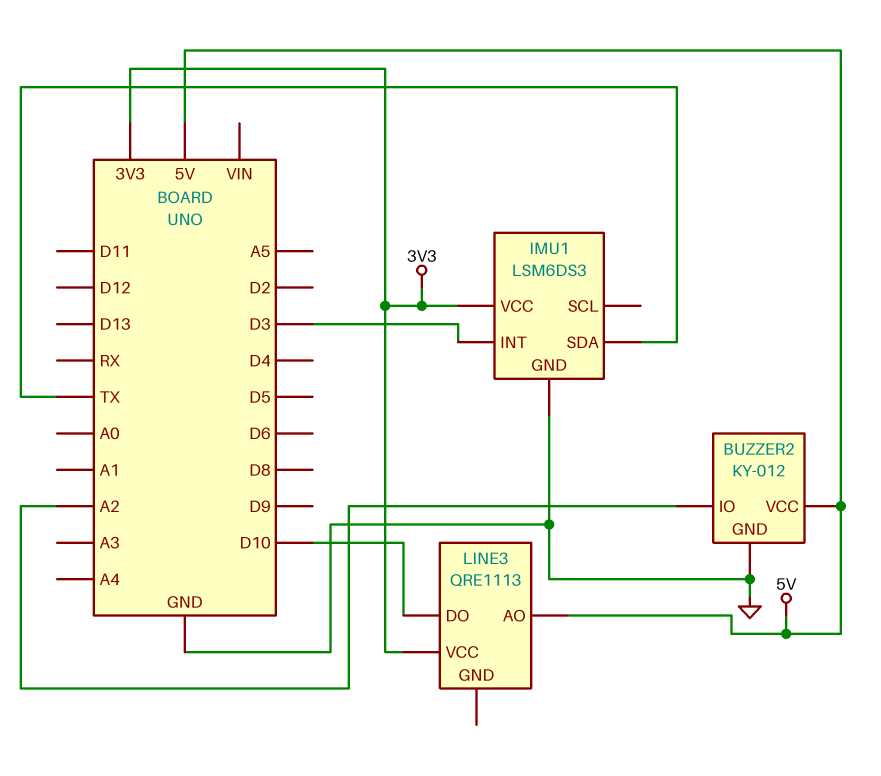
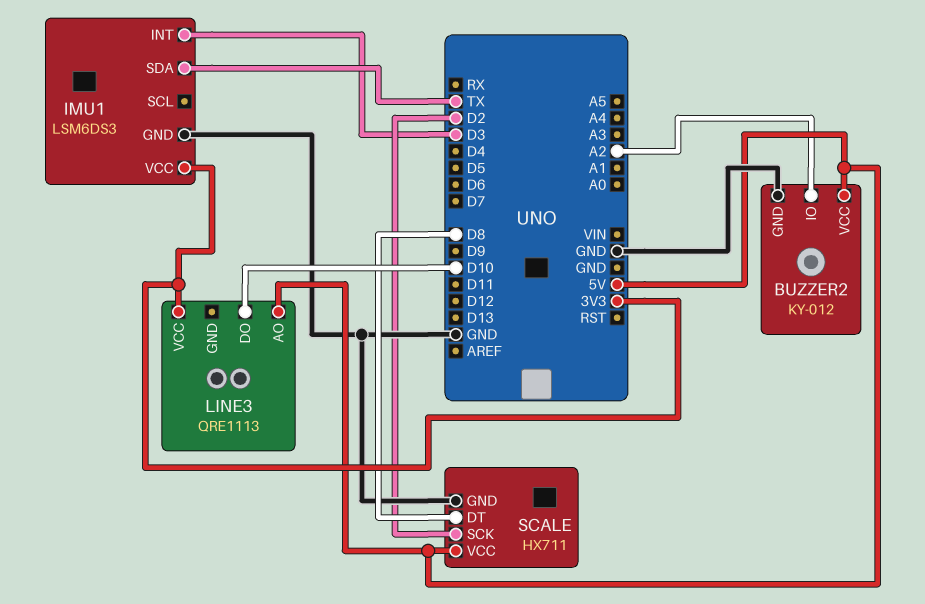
SCALE: none -> HX711
SCALE pin DT: none -> D8
SCALE pin GND: none -> GND
SCALE pin SCK: none -> D2
SCALE pin VCC: none -> 5V

